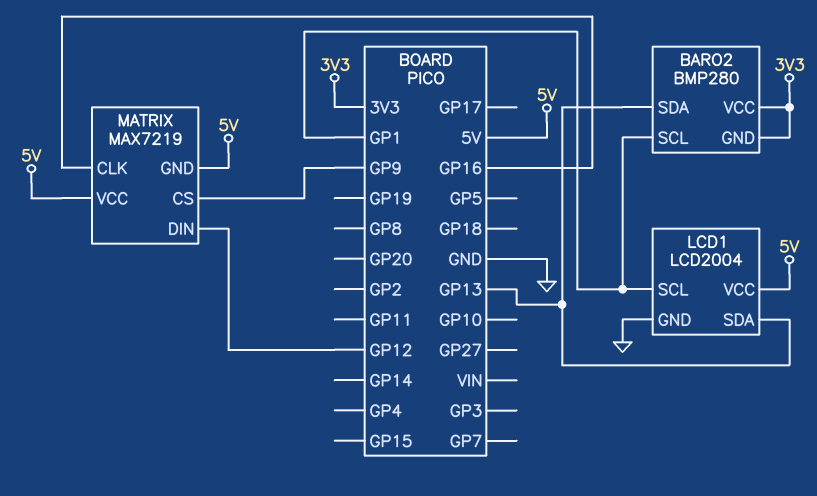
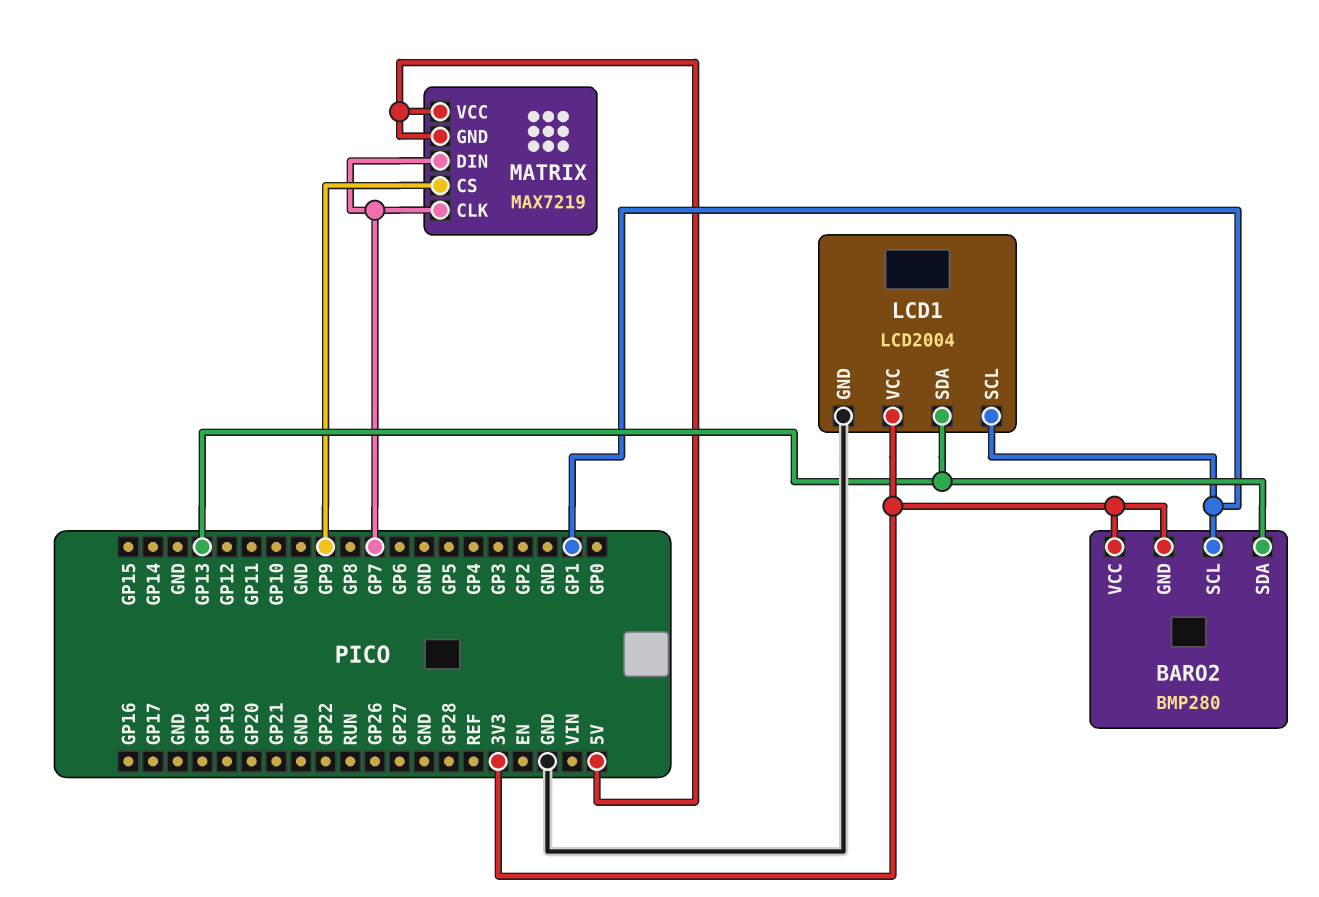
LCD1 pin VCC: 5V -> 3V3
MATRIX pin CLK: GP16 -> GP7
MATRIX pin DIN: GP12 -> GP7

